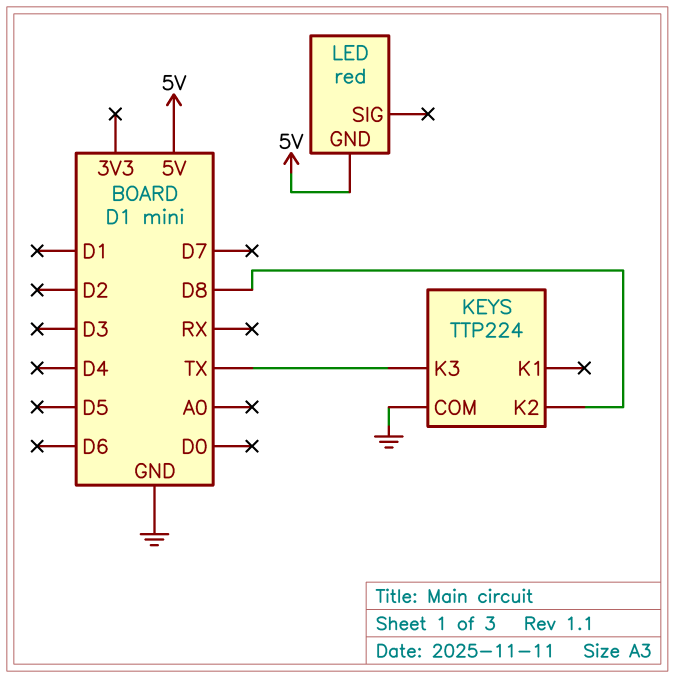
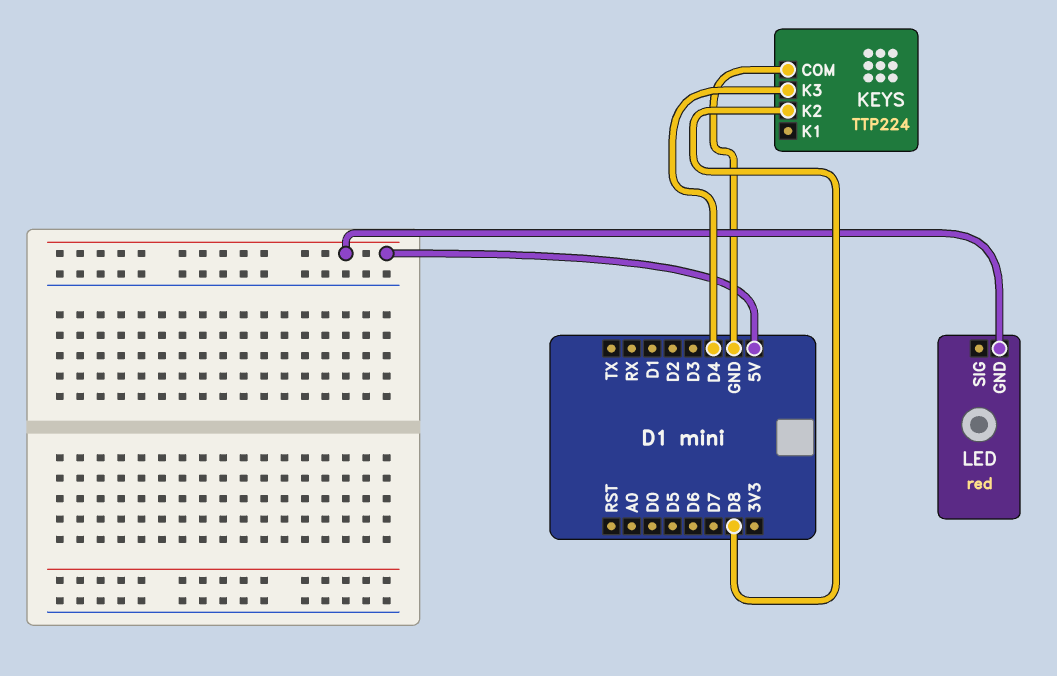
KEYS pin K3: TX -> D4

